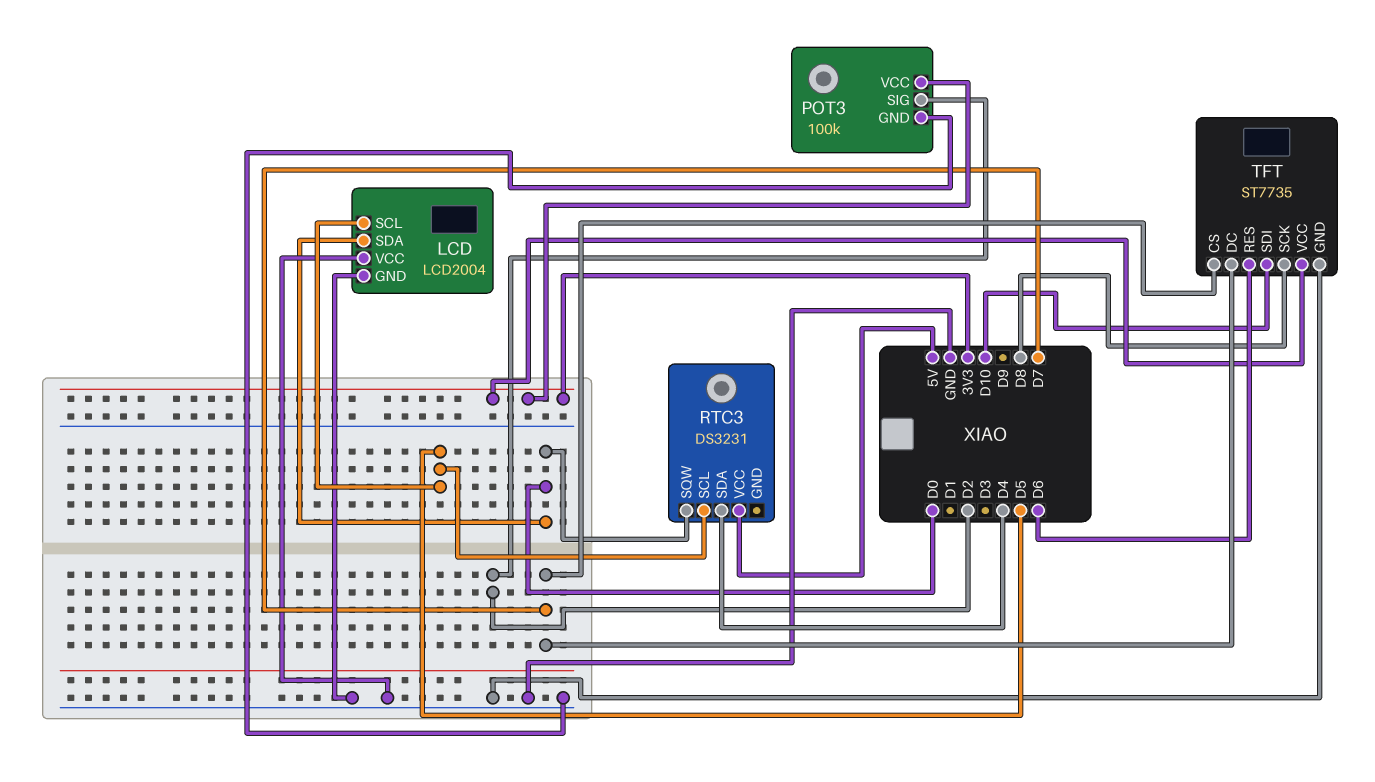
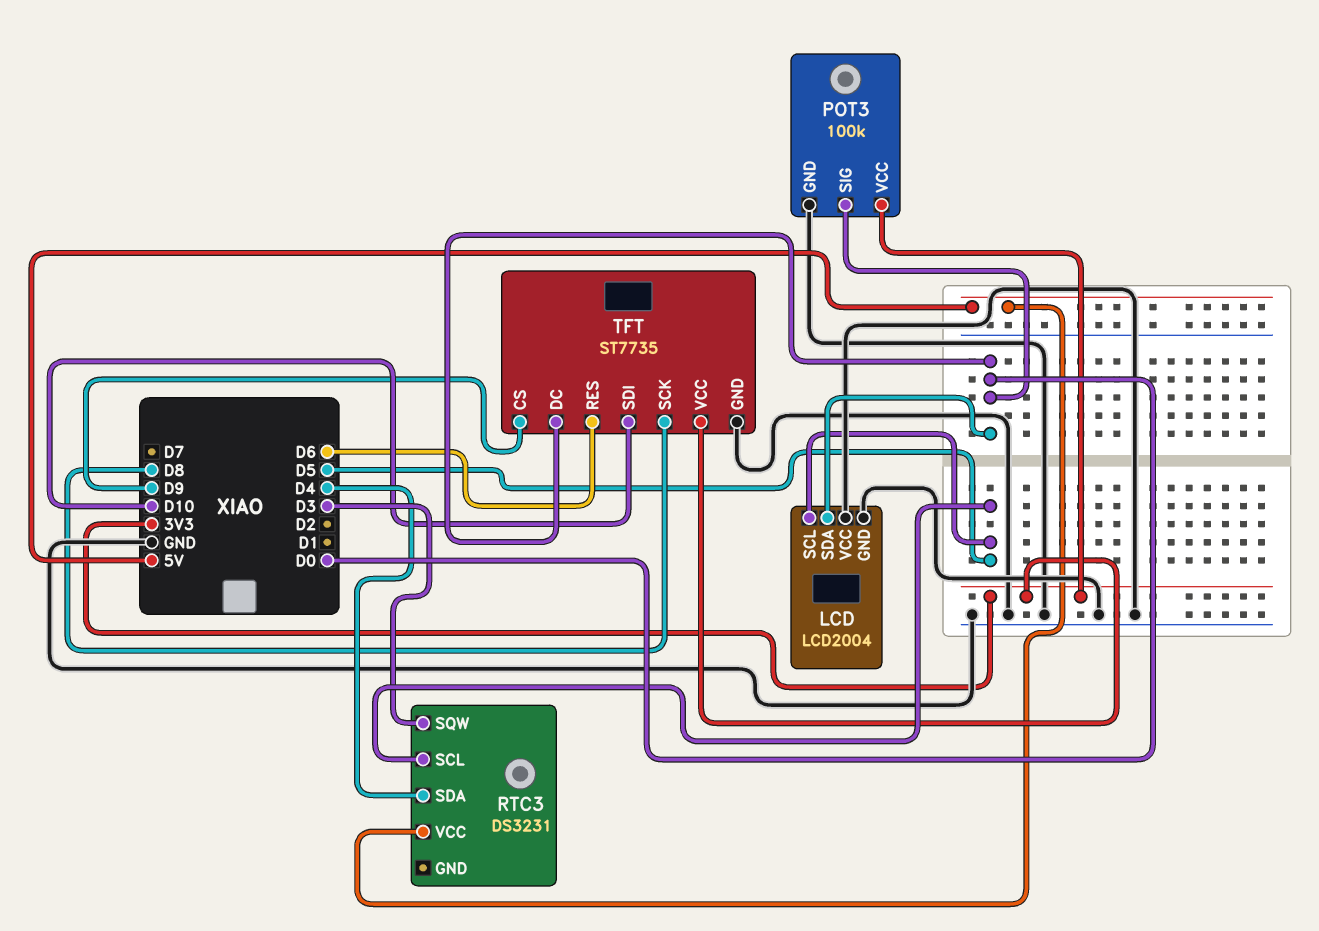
POT3 pin SIG: D2 -> D0
RTC3 pin SQW: D0 -> D3
TFT pin CS: D7 -> D9
TFT pin DC: D7 -> D0

